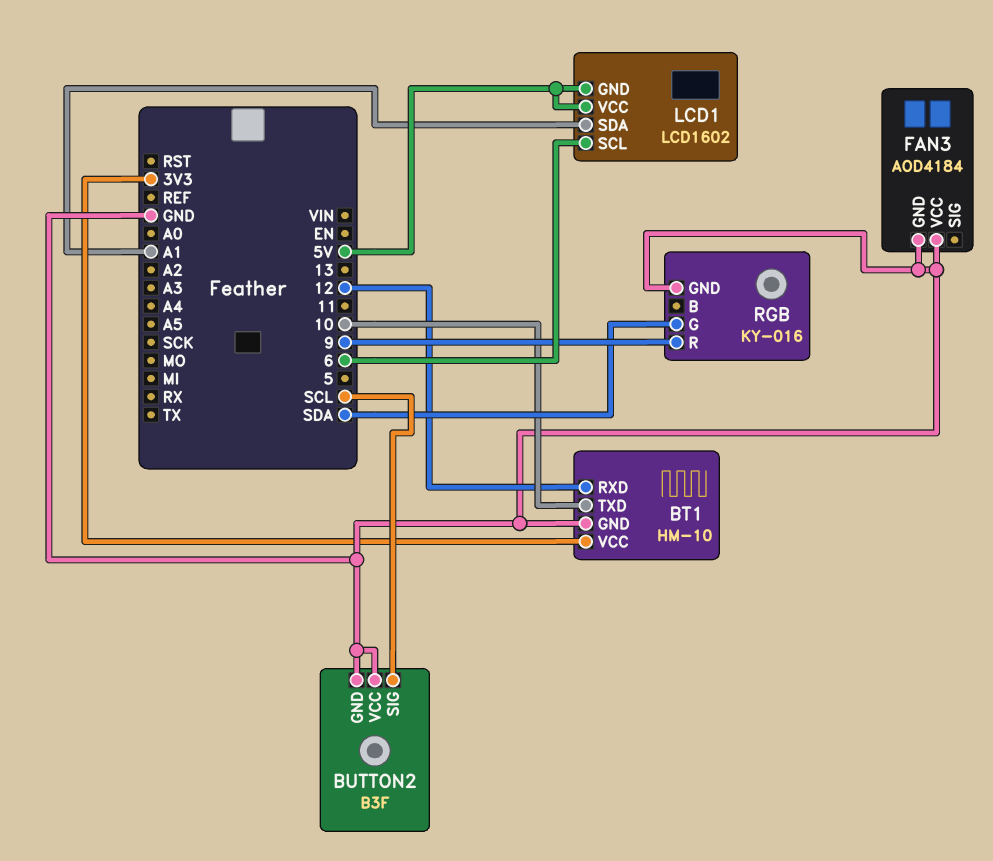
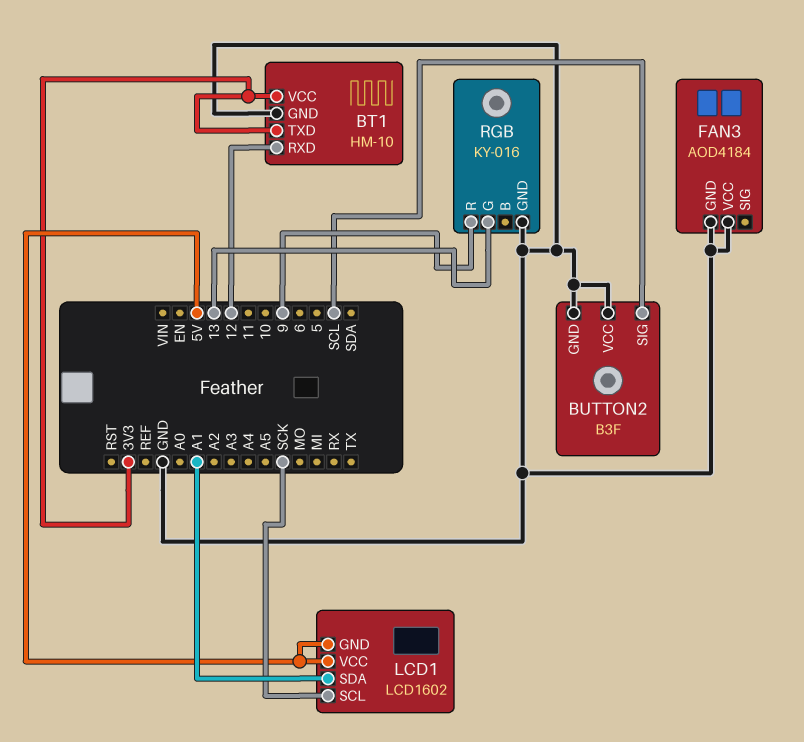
BT1 pin TXD: 10 -> 3V3
LCD1 pin SCL: 6 -> SCK
RGB pin G: SDA -> 13

